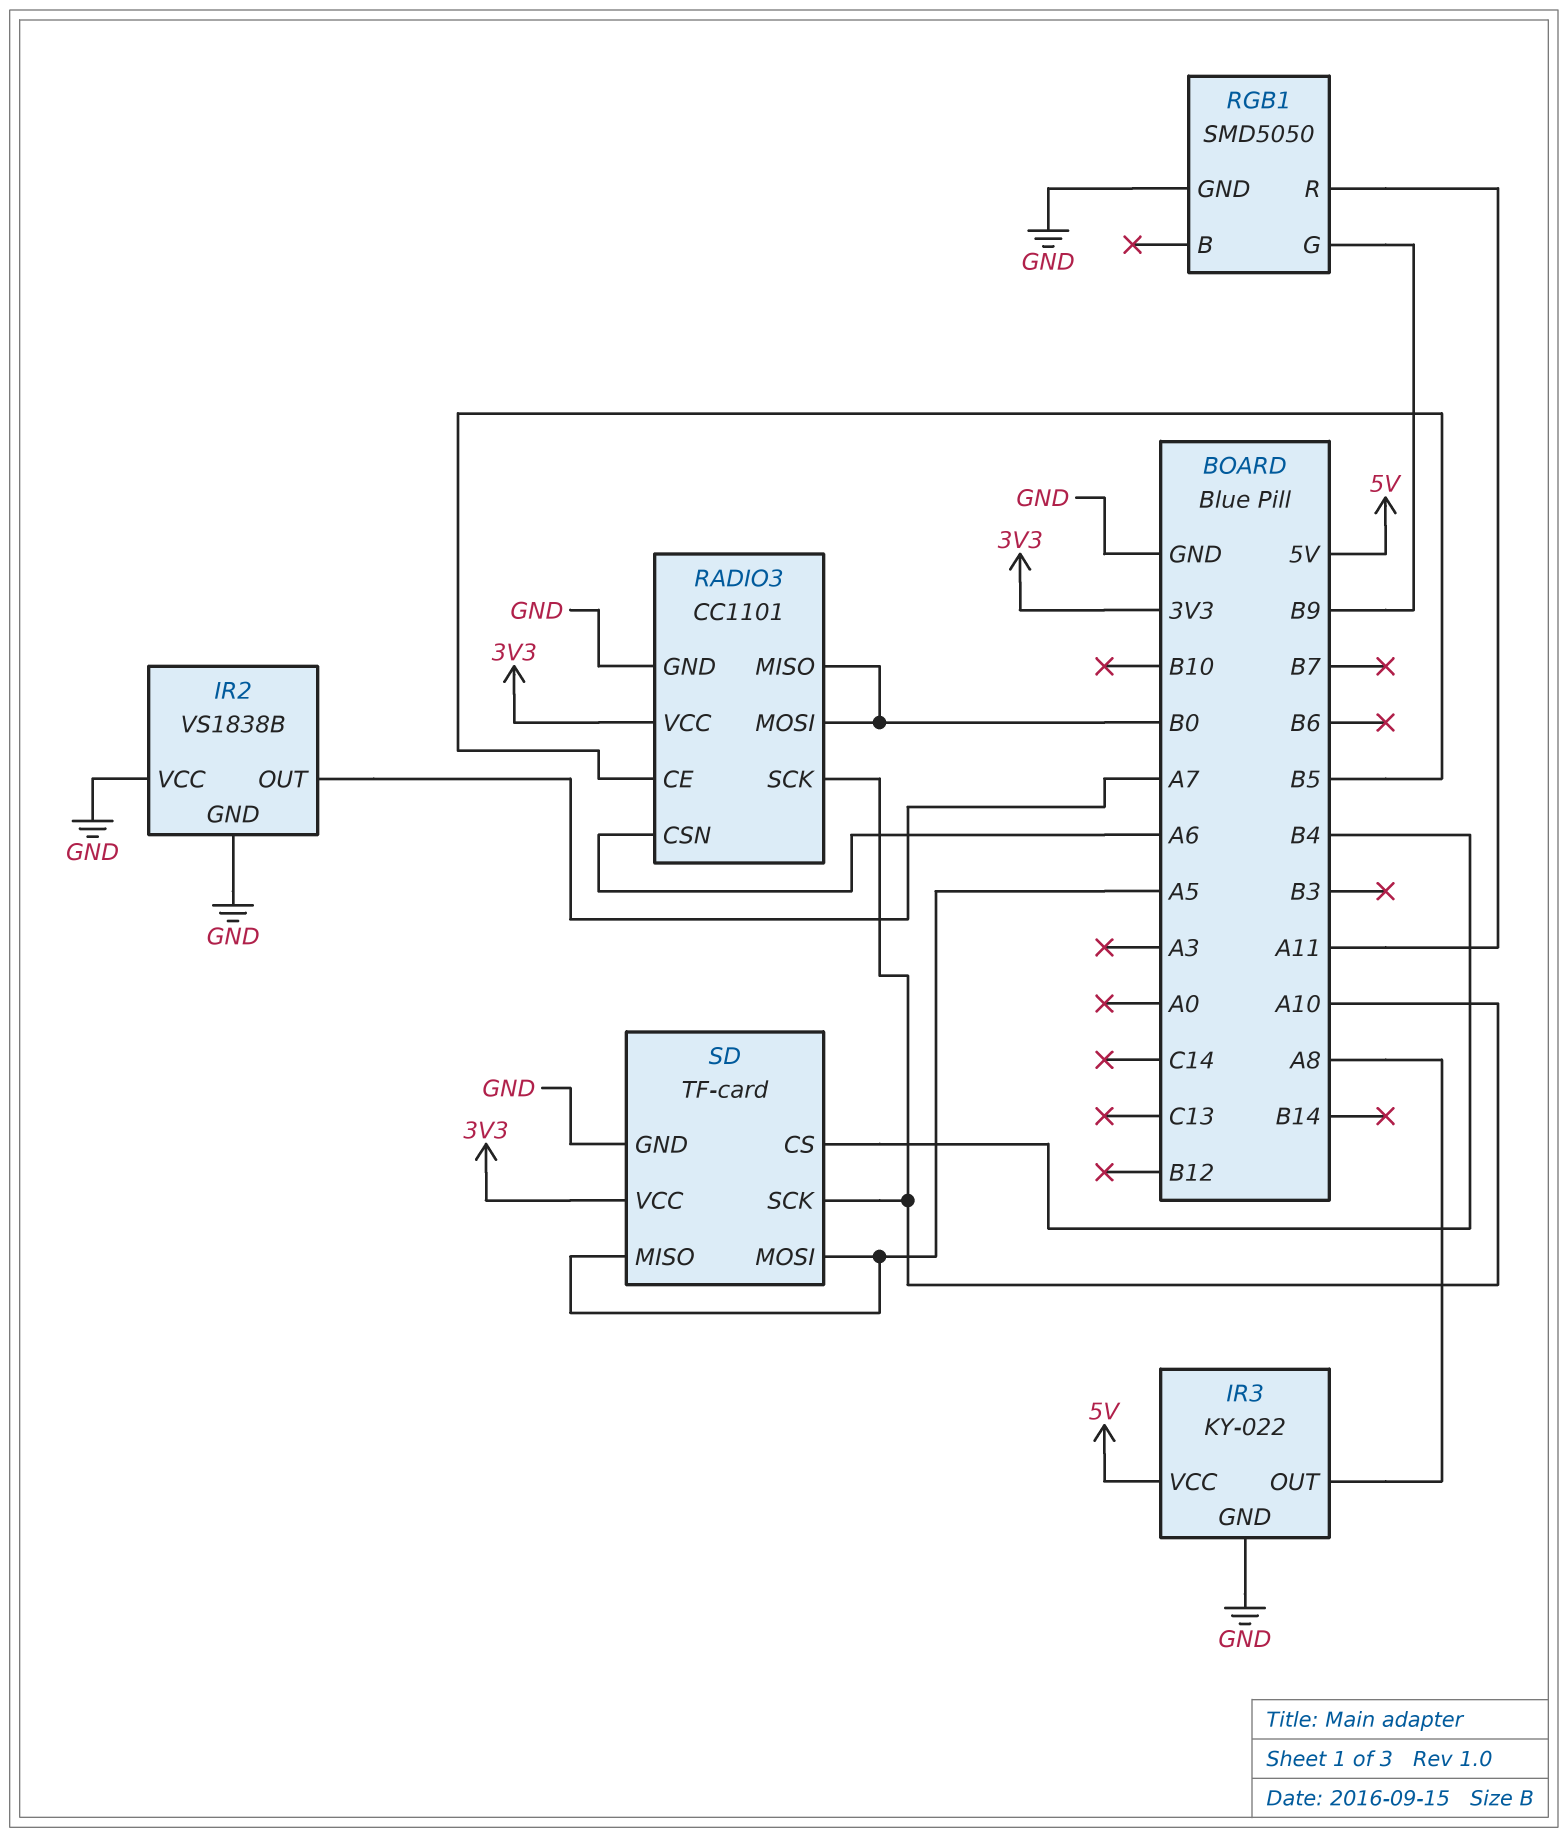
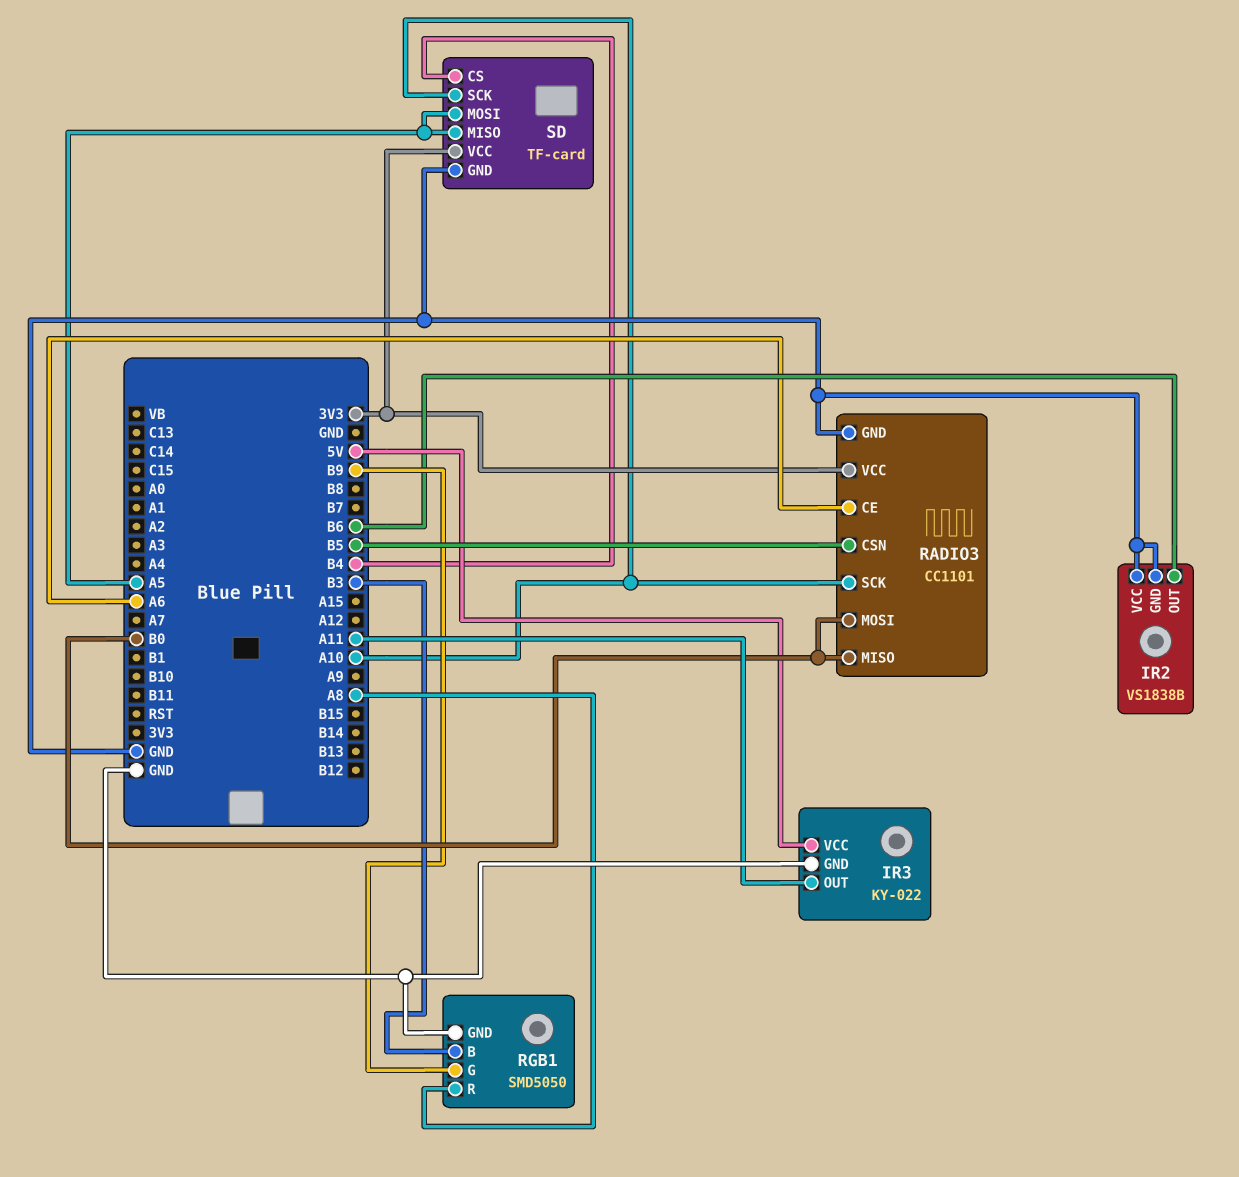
IR2 pin OUT: A7 -> B6
IR3 pin OUT: A8 -> A11
RADIO3 pin CE: B5 -> A6
RADIO3 pin CSN: A6 -> B5
RGB1 pin B: none -> B3
RGB1 pin R: A11 -> A8

